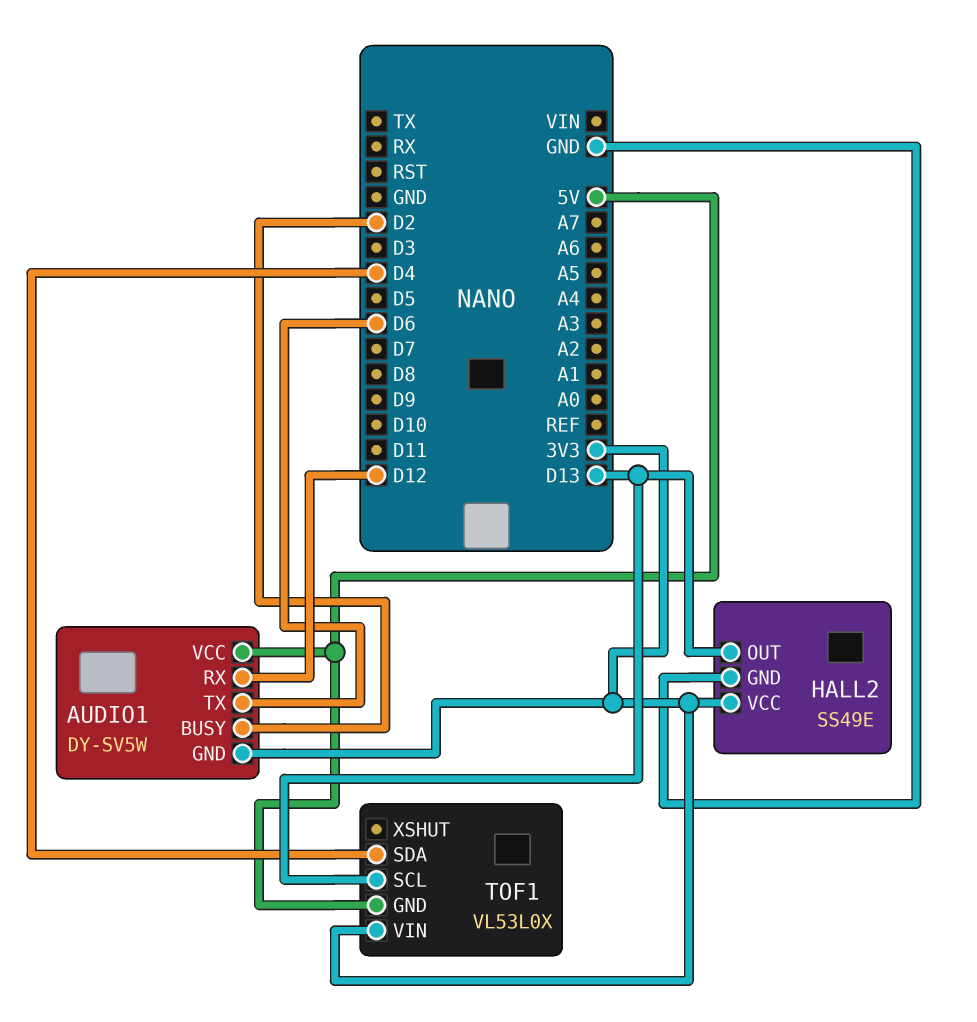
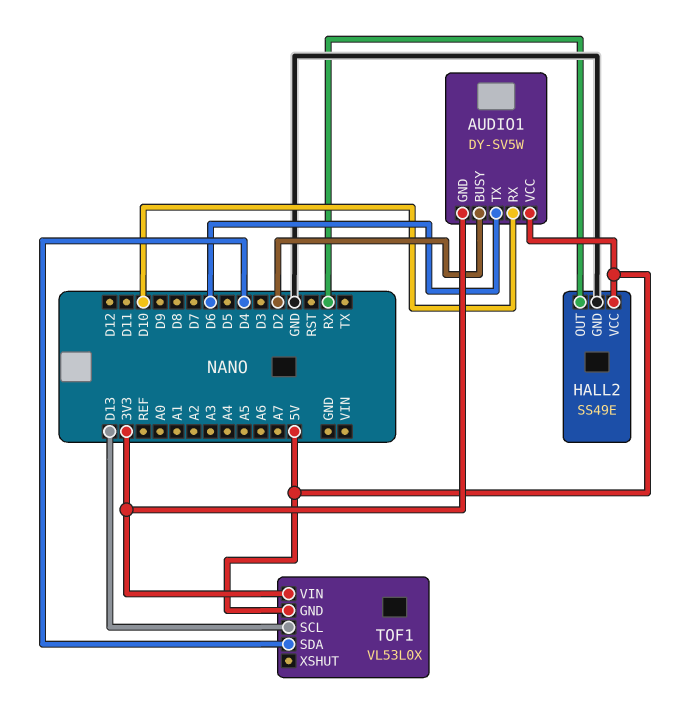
AUDIO1 pin RX: D12 -> D10
HALL2 pin OUT: D13 -> RX
HALL2 pin VCC: 3V3 -> 5V

